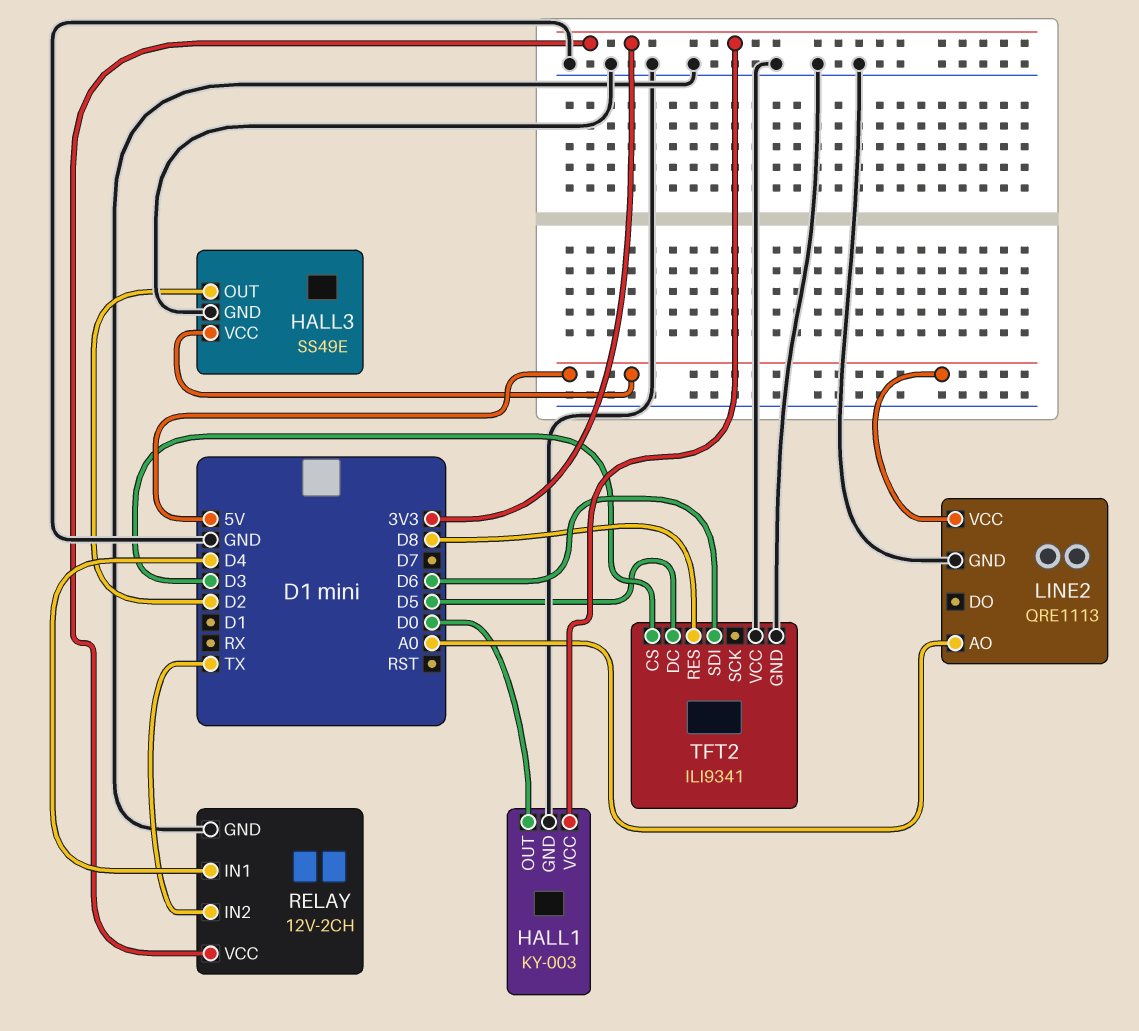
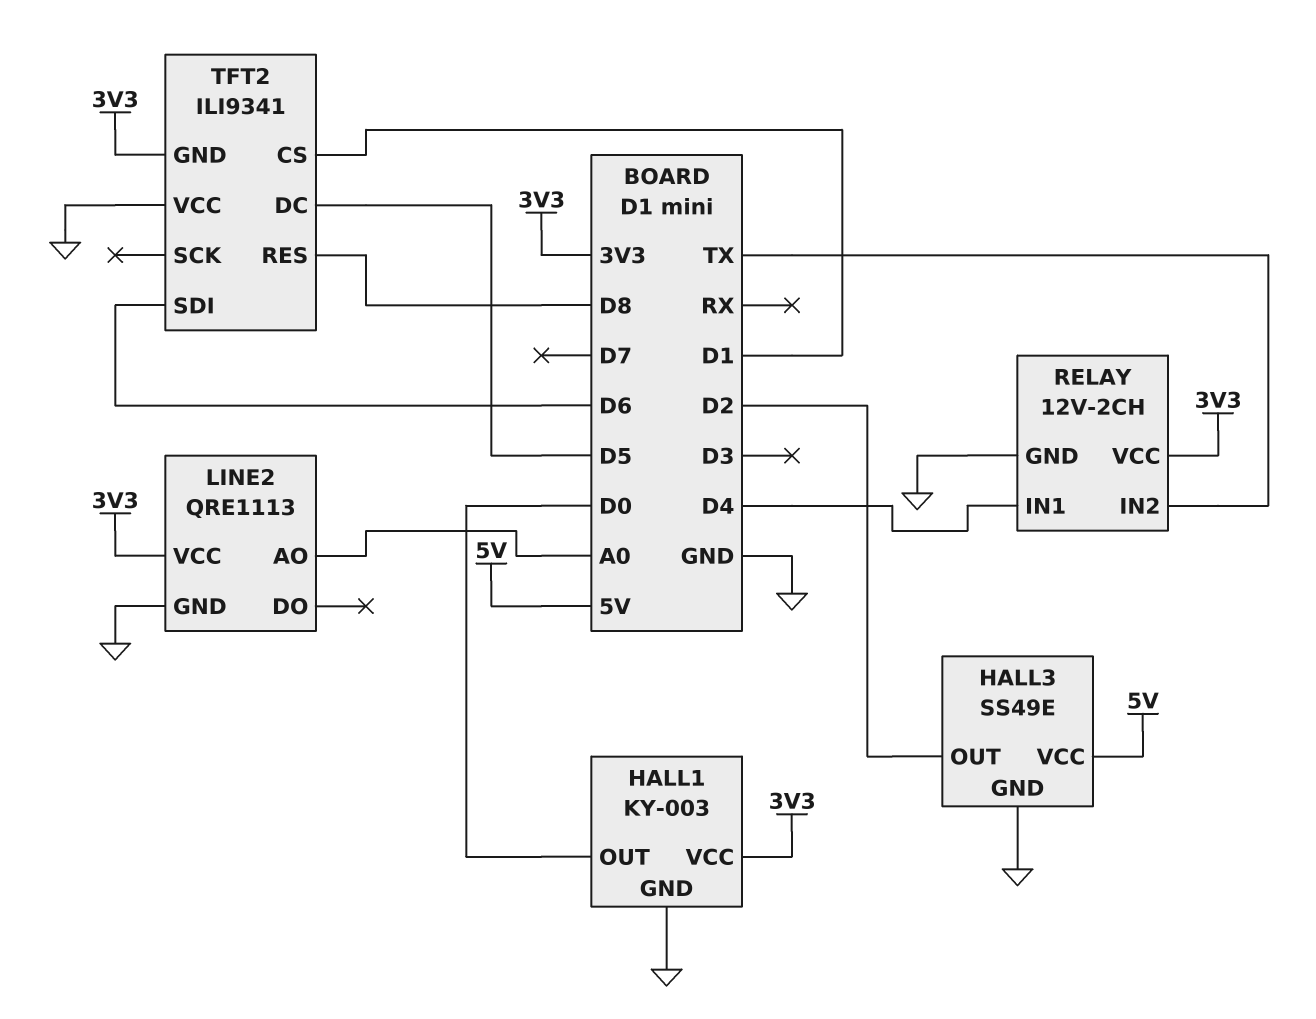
LINE2 pin VCC: 5V -> 3V3
TFT2 pin CS: D3 -> D1
TFT2 pin GND: GND -> 3V3

